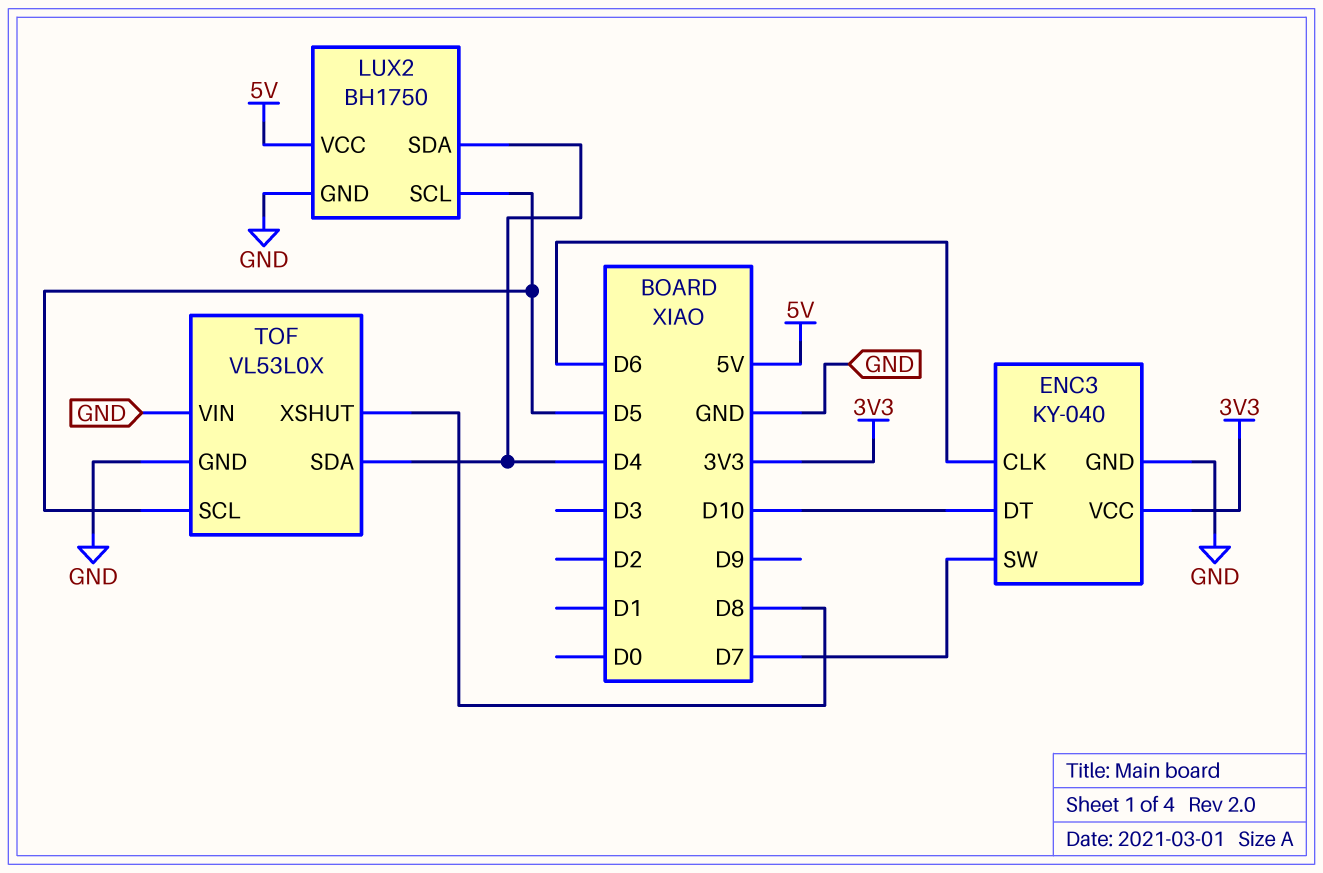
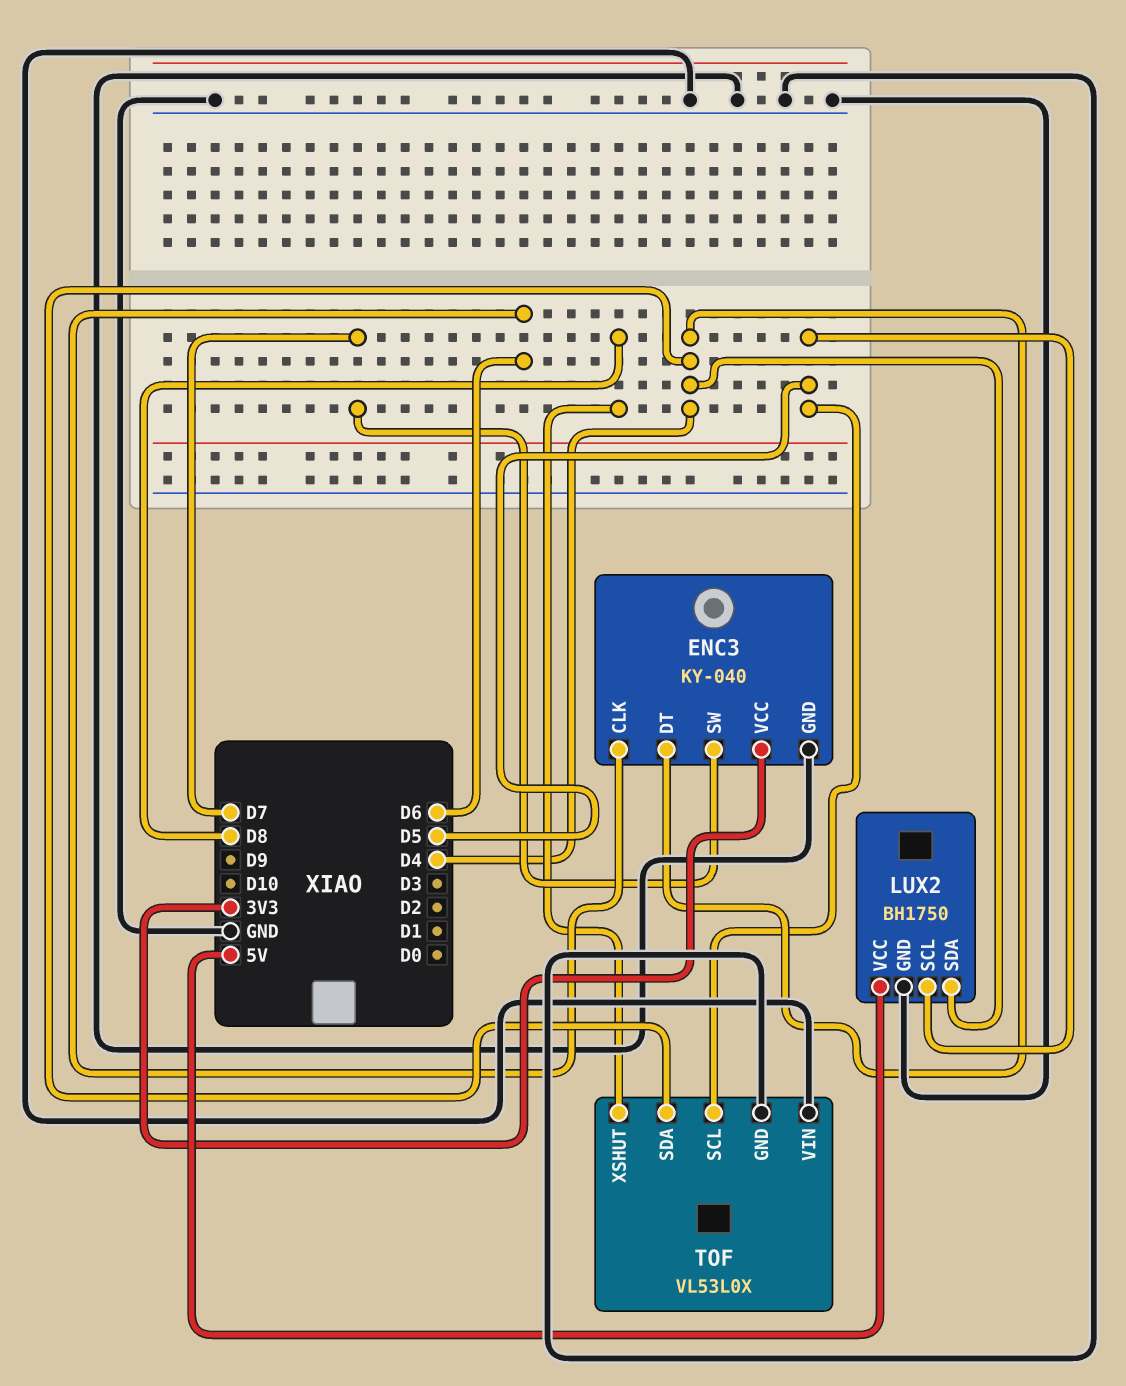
ENC3 pin DT: D10 -> D4

